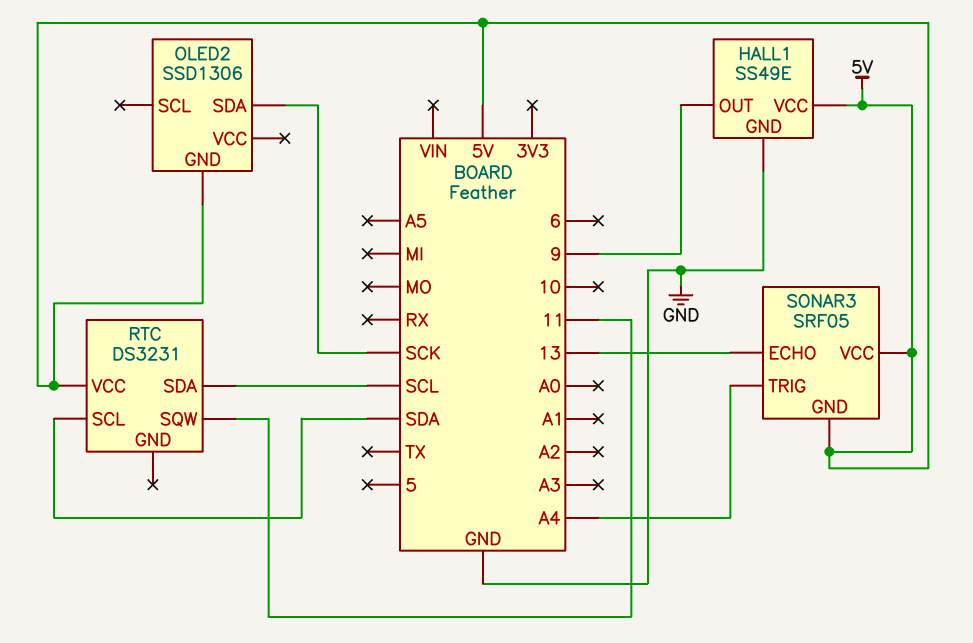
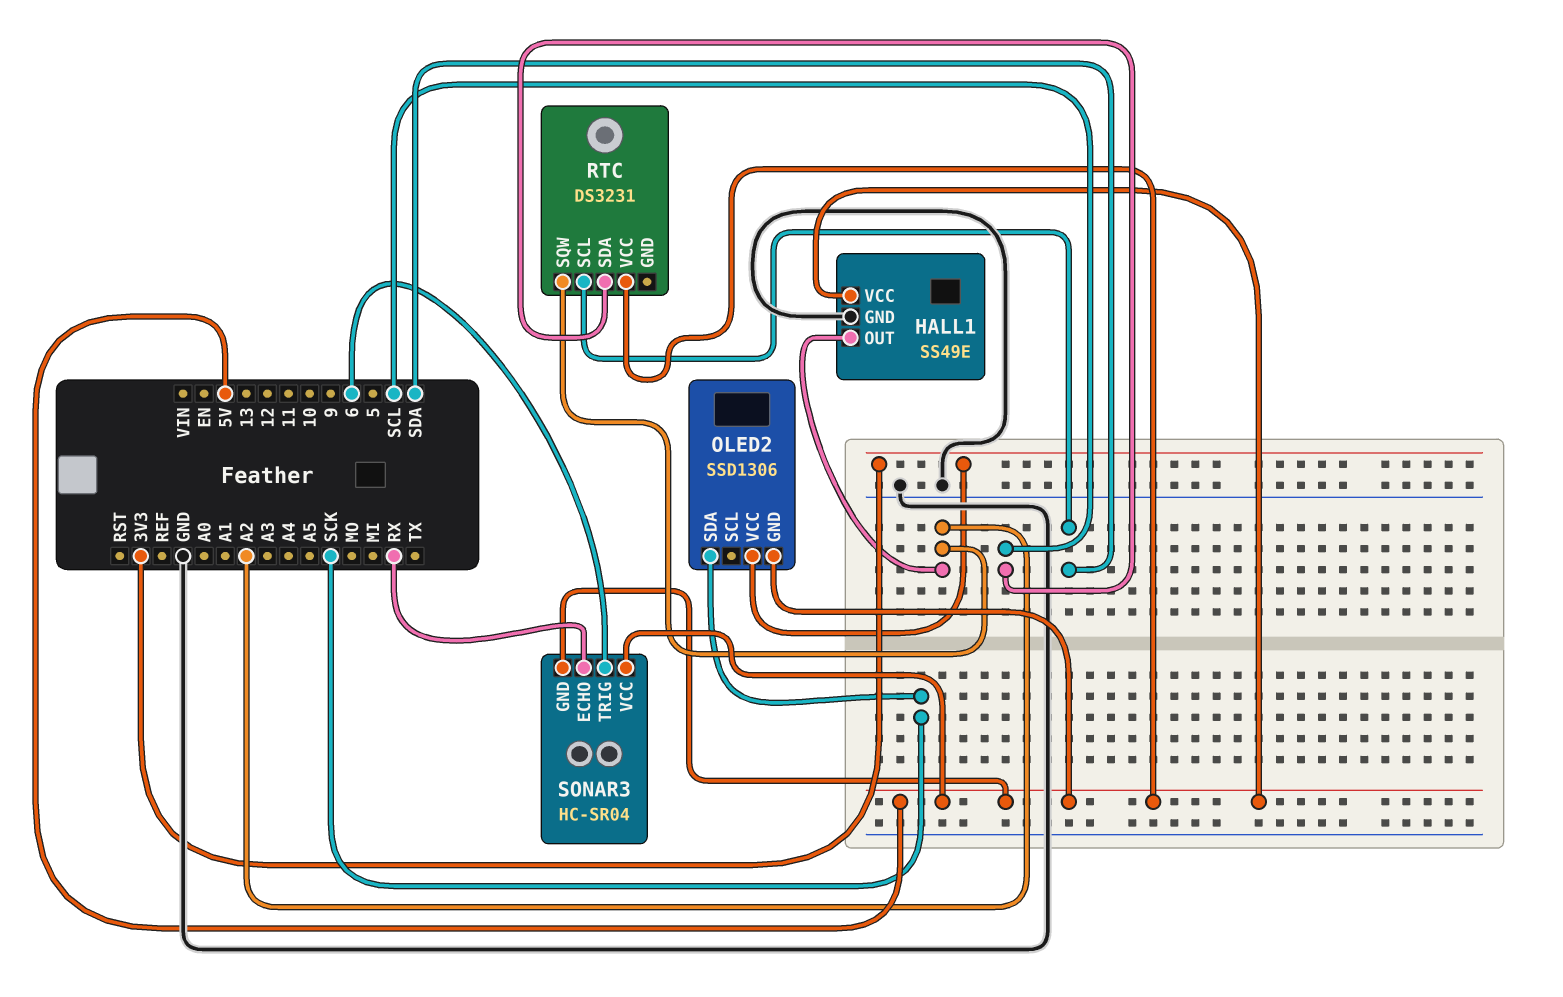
HALL1 pin OUT: 9 -> A2
OLED2 pin VCC: none -> 3V3
RTC pin SQW: 11 -> A2
SONAR3: SRF05 -> HC-SR04
SONAR3 pin ECHO: 13 -> RX
SONAR3 pin TRIG: A4 -> 6

